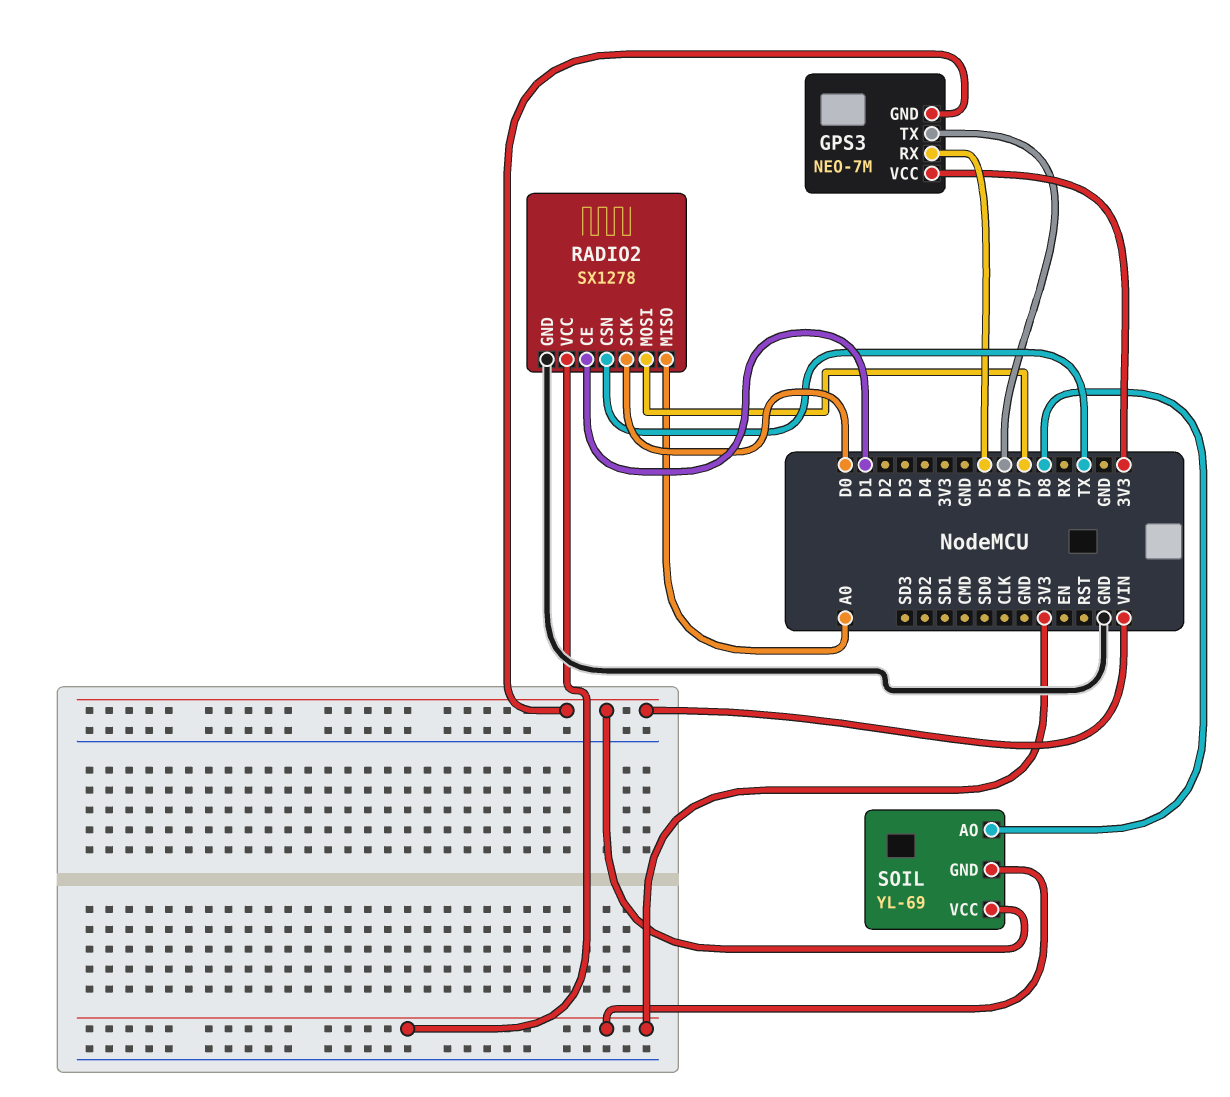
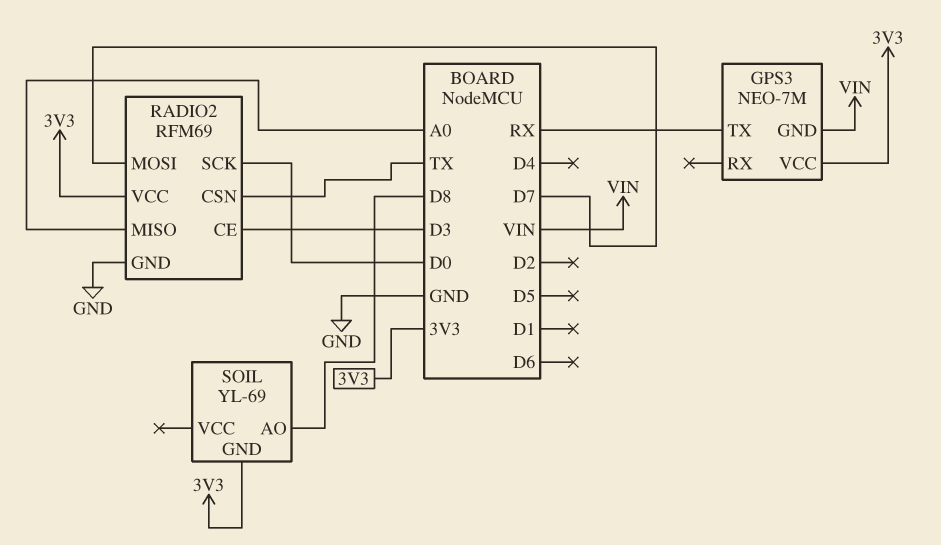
GPS3 pin RX: D5 -> none
GPS3 pin TX: D6 -> RX
RADIO2: SX1278 -> RFM69
RADIO2 pin CE: D1 -> D3
SOIL pin VCC: VIN -> none

